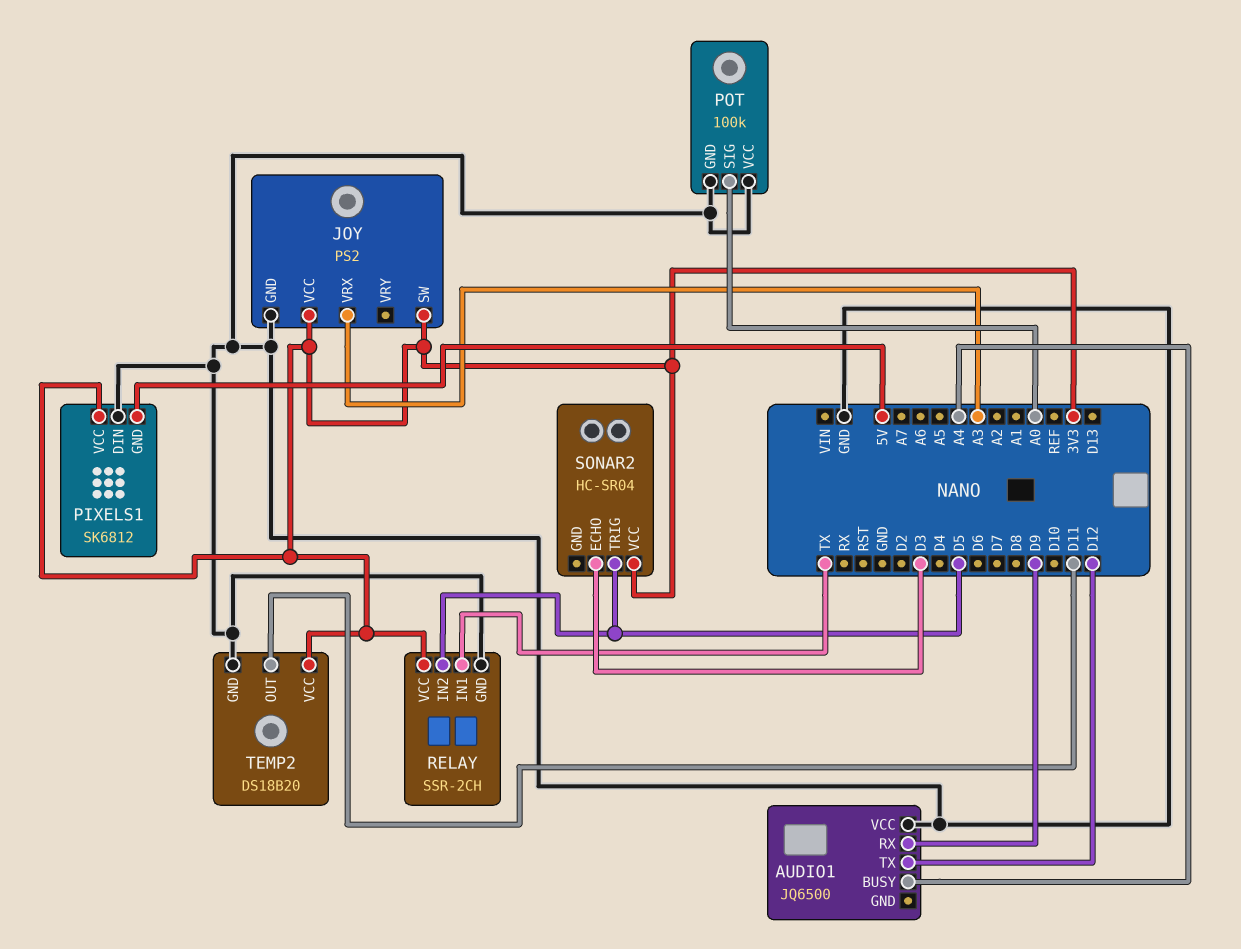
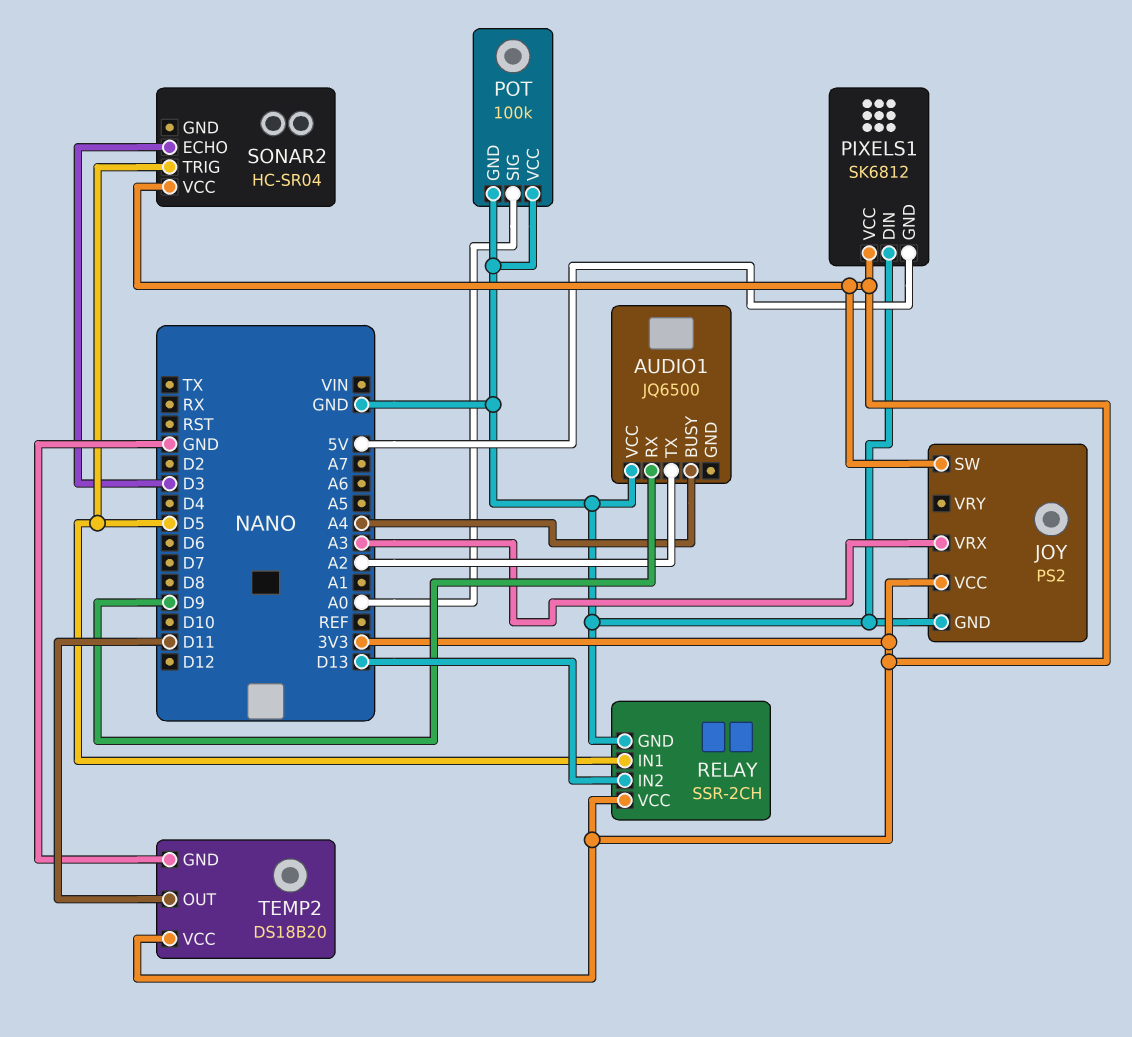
AUDIO1 pin TX: D12 -> A2
RELAY pin IN1: TX -> D5
RELAY pin IN2: D5 -> D13

